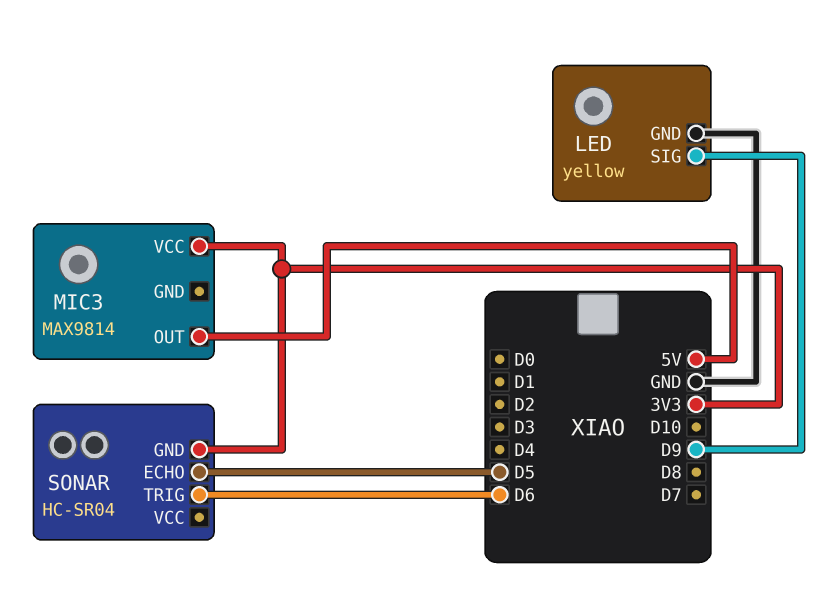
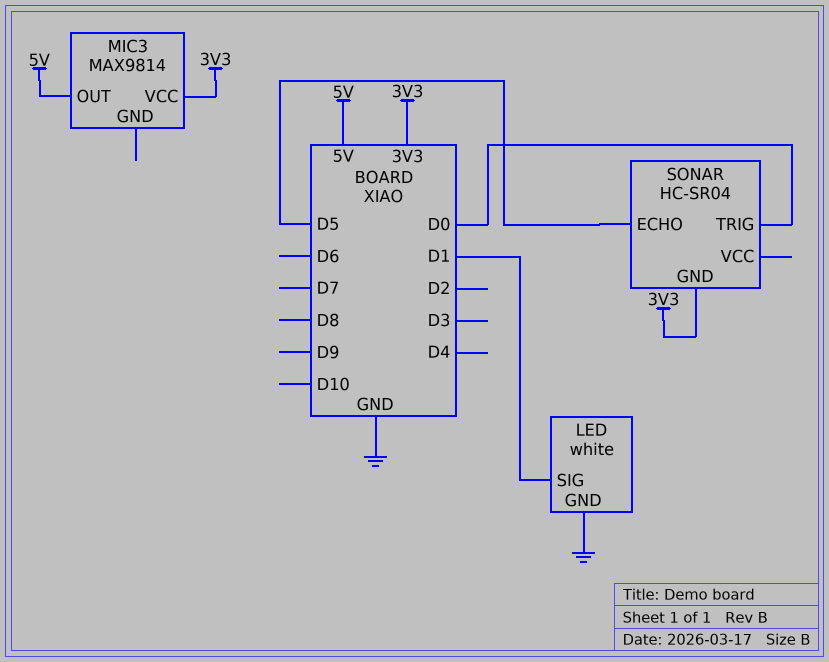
LED: yellow -> white
LED pin SIG: D9 -> D1
SONAR pin TRIG: D6 -> D0

